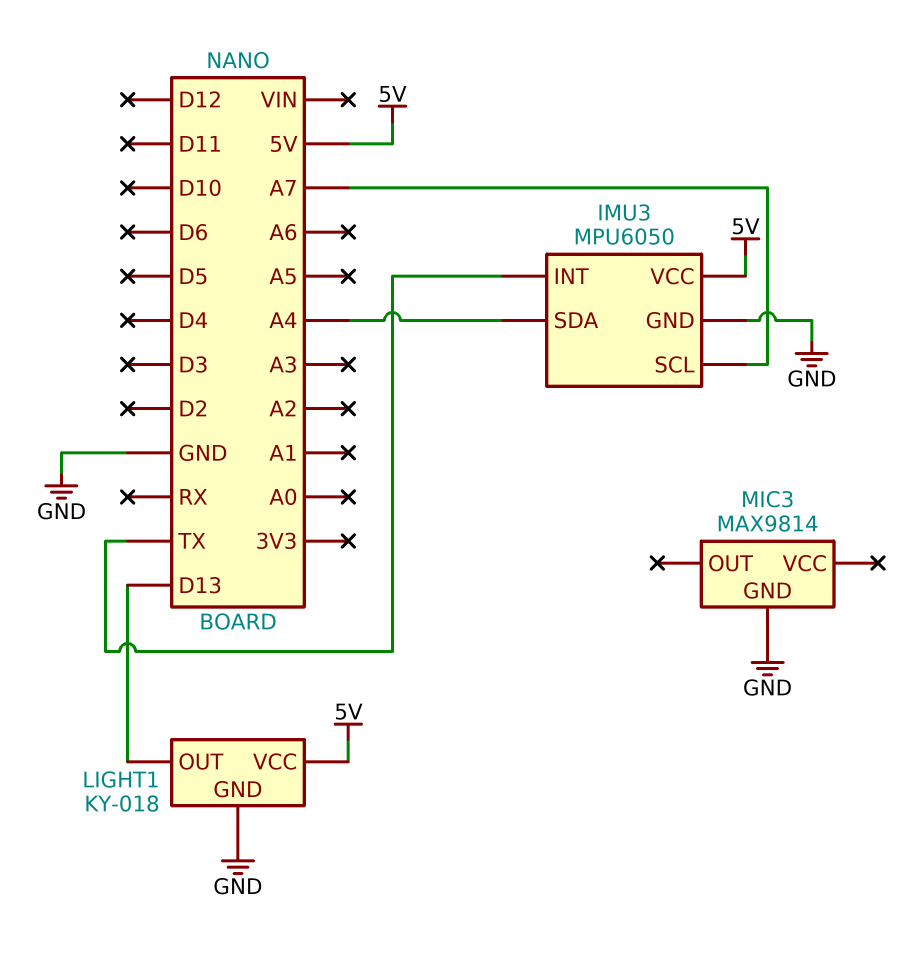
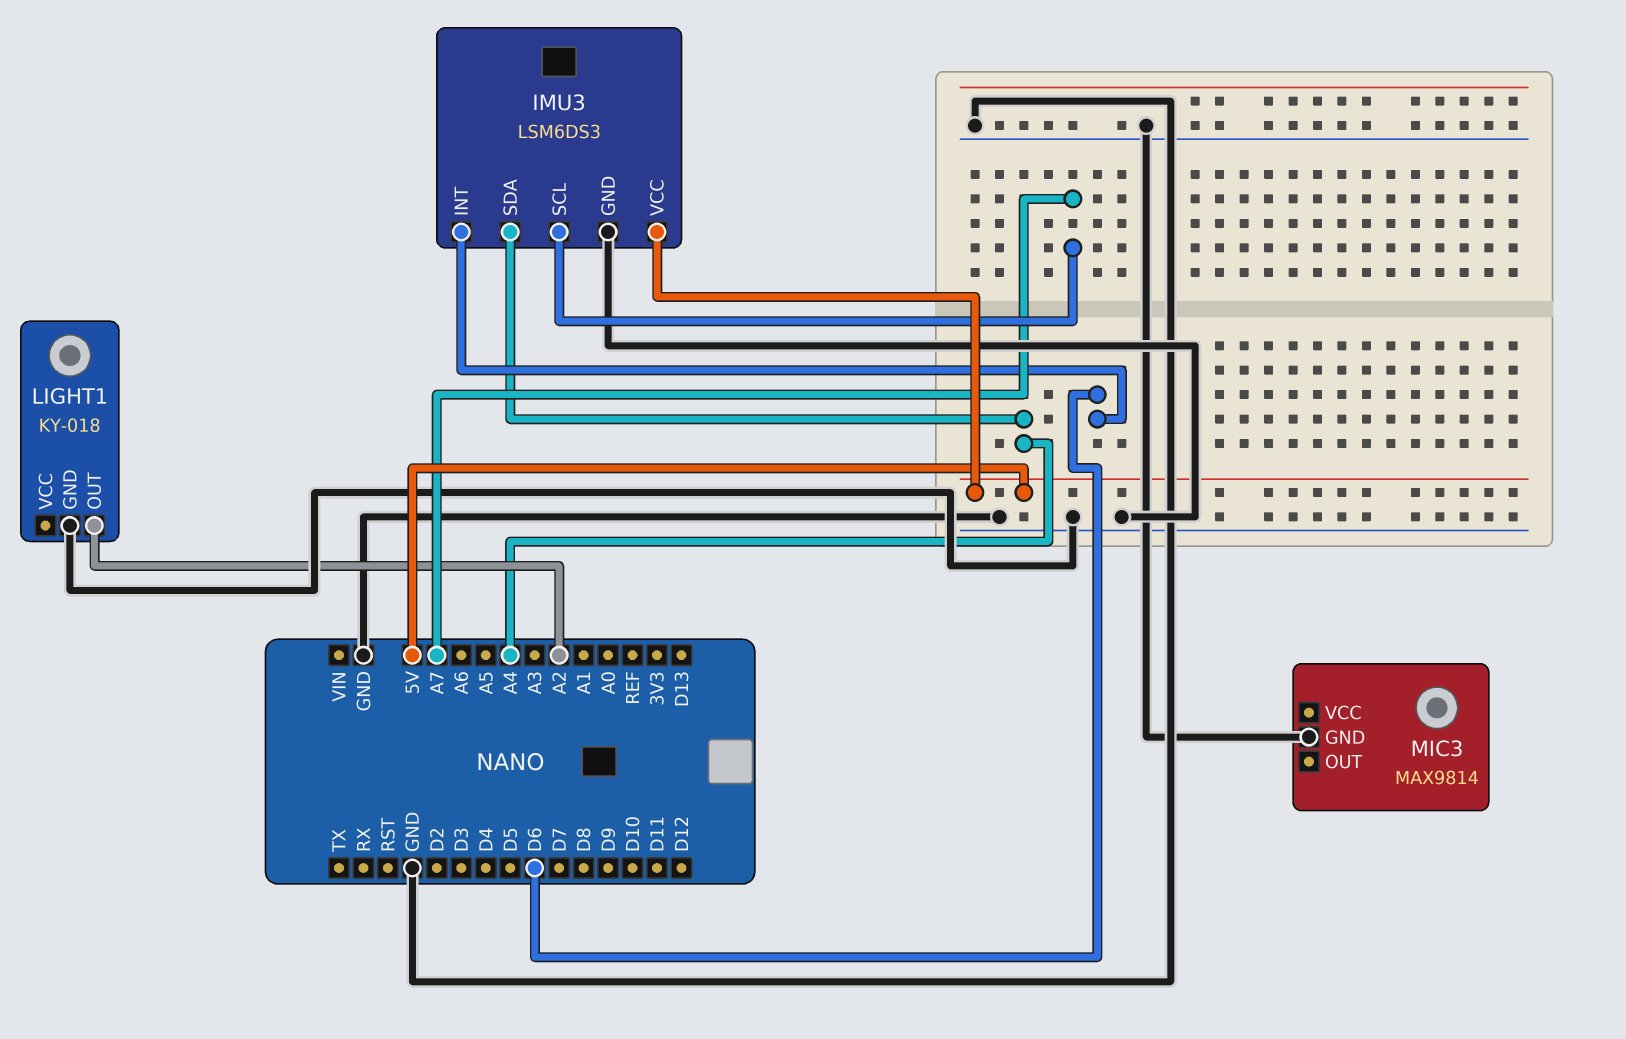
IMU3: MPU6050 -> LSM6DS3
IMU3 pin INT: TX -> D6
LIGHT1 pin OUT: D13 -> A2
LIGHT1 pin VCC: 5V -> none

